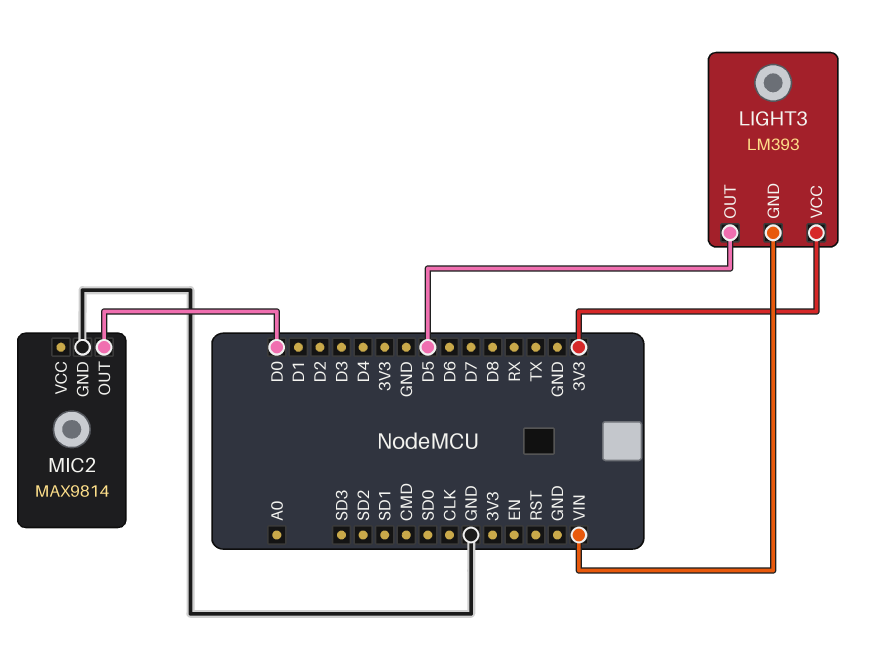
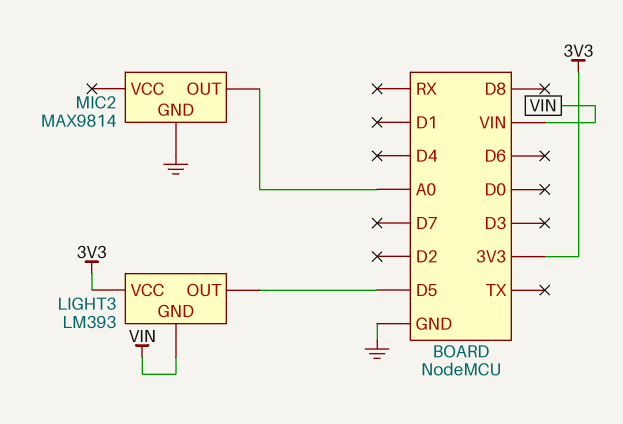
MIC2 pin OUT: D0 -> A0

